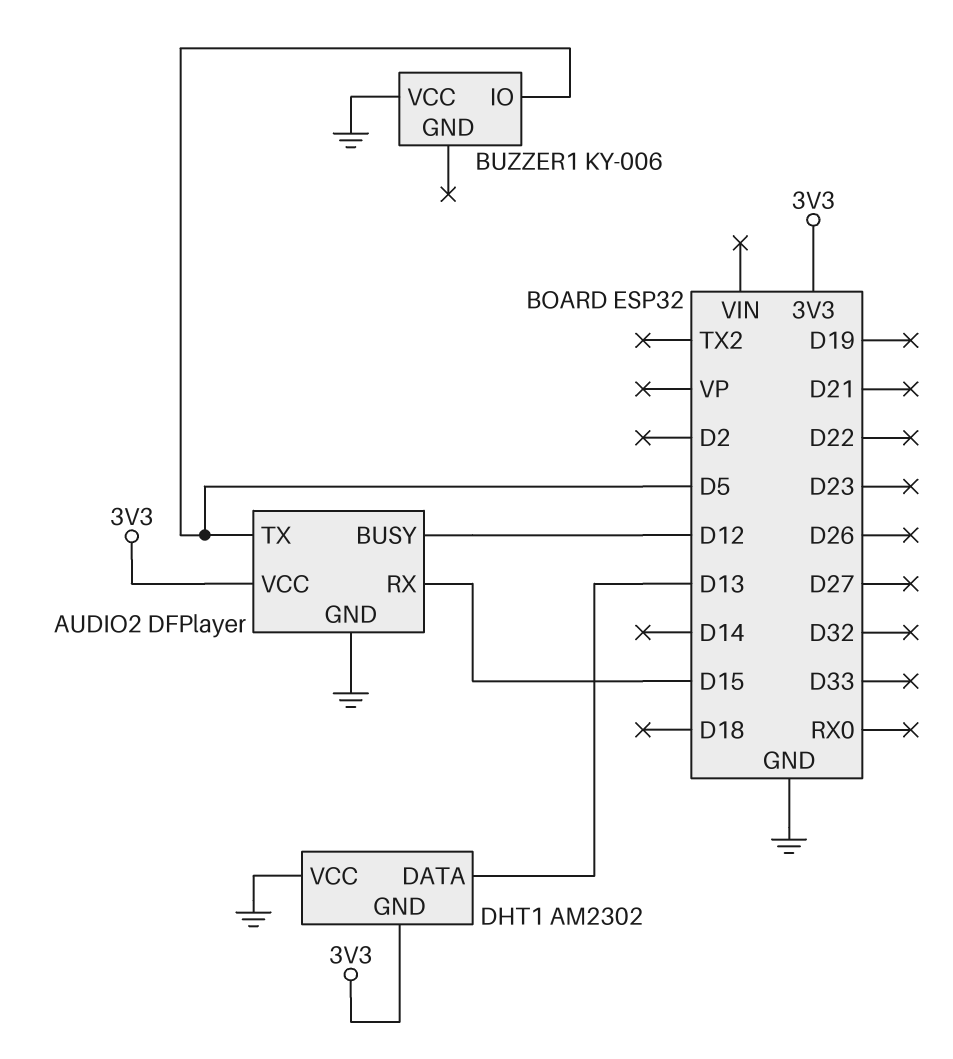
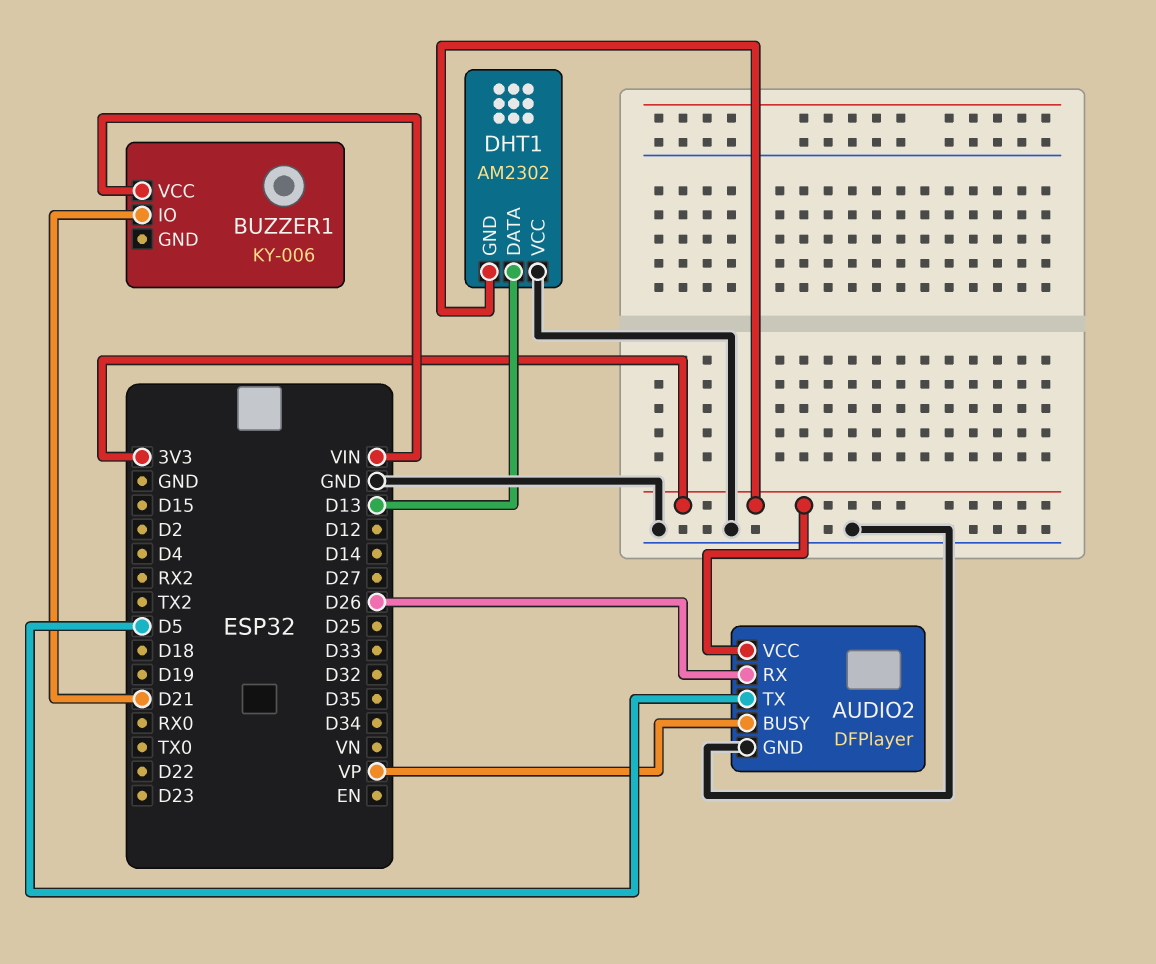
AUDIO2 pin BUSY: D12 -> VP
AUDIO2 pin RX: D15 -> D26
BUZZER1 pin IO: D5 -> D21
BUZZER1 pin VCC: GND -> VIN

